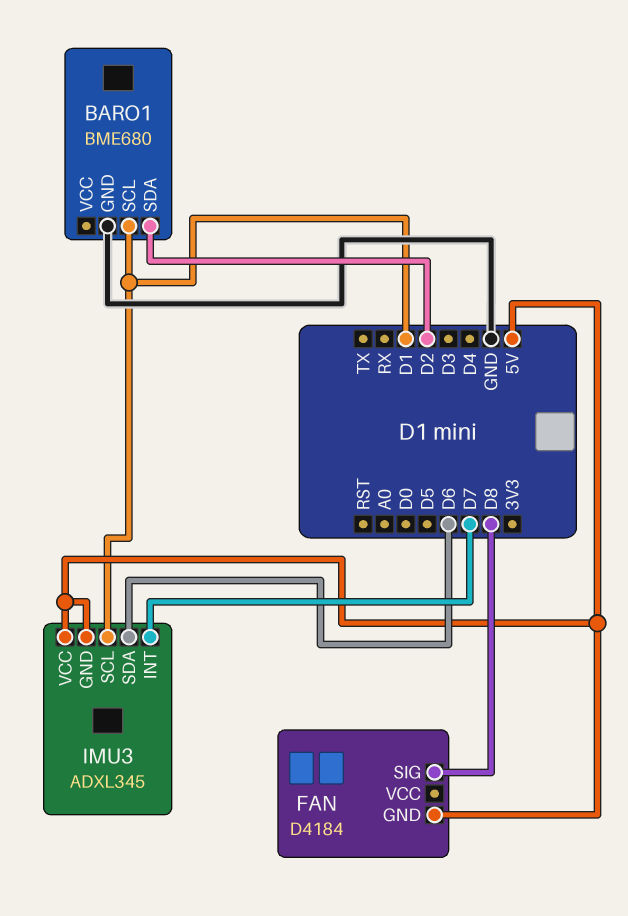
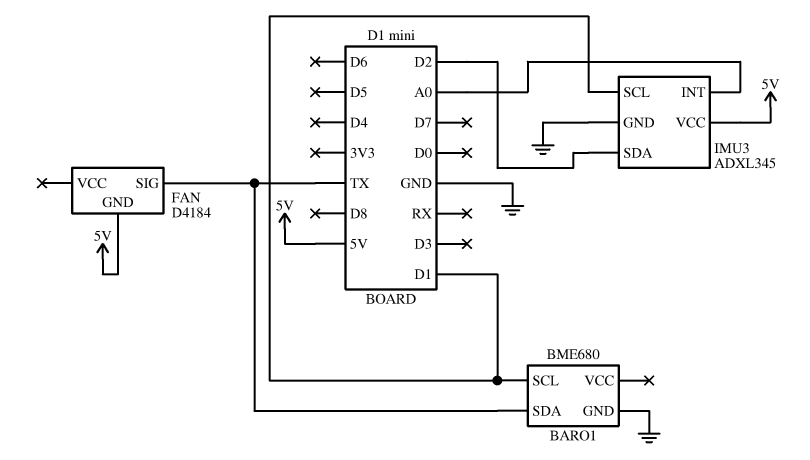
BARO1 pin SDA: D2 -> TX
FAN pin SIG: D8 -> TX
IMU3 pin GND: 5V -> GND
IMU3 pin INT: D7 -> A0
IMU3 pin SDA: D6 -> D2

